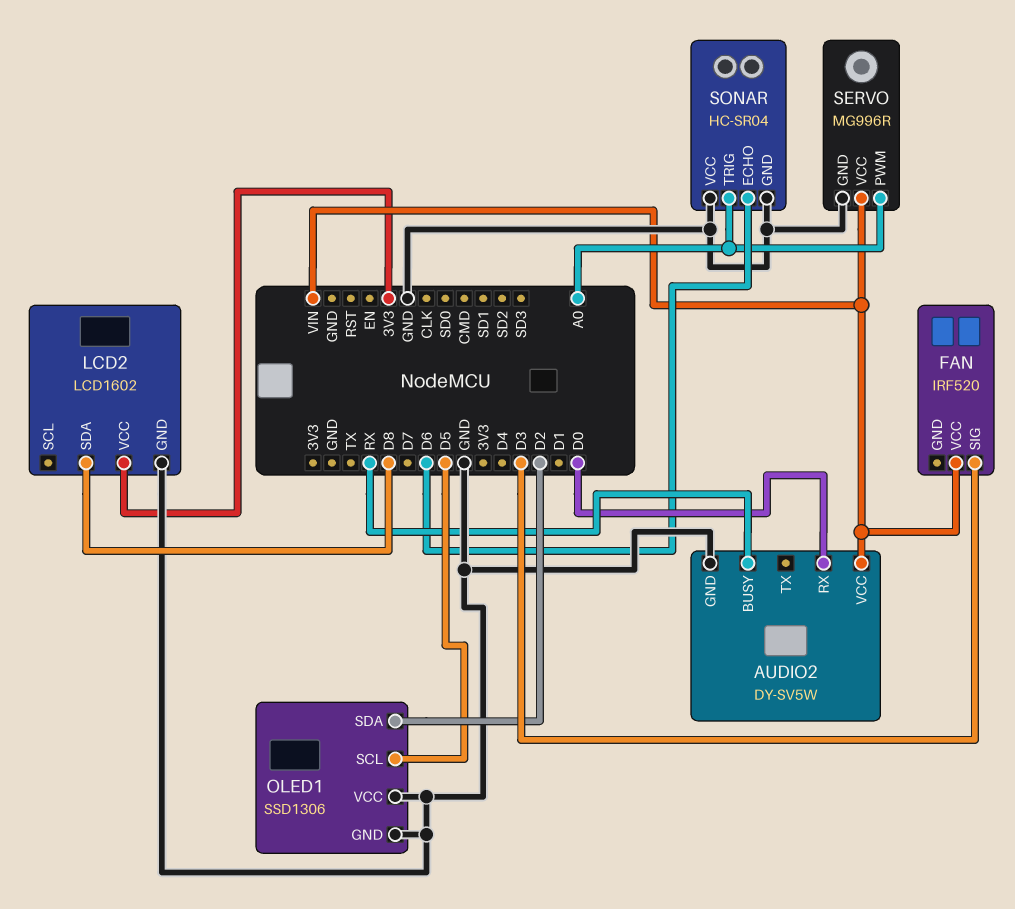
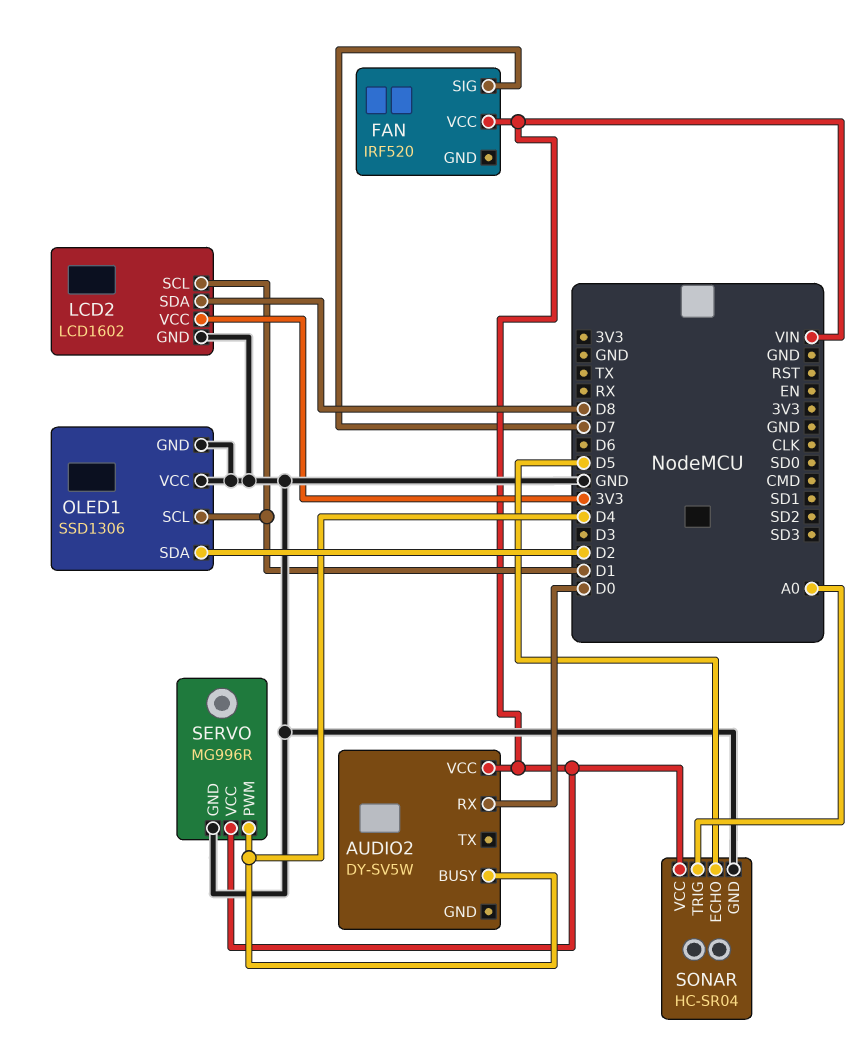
AUDIO2 pin BUSY: RX -> D4
AUDIO2 pin GND: GND -> none
FAN pin SIG: D3 -> D7
LCD2 pin SCL: none -> D1
OLED1 pin SCL: D5 -> D1
SERVO pin PWM: A0 -> D4
SONAR pin ECHO: D6 -> D5
SONAR pin VCC: GND -> VIN

